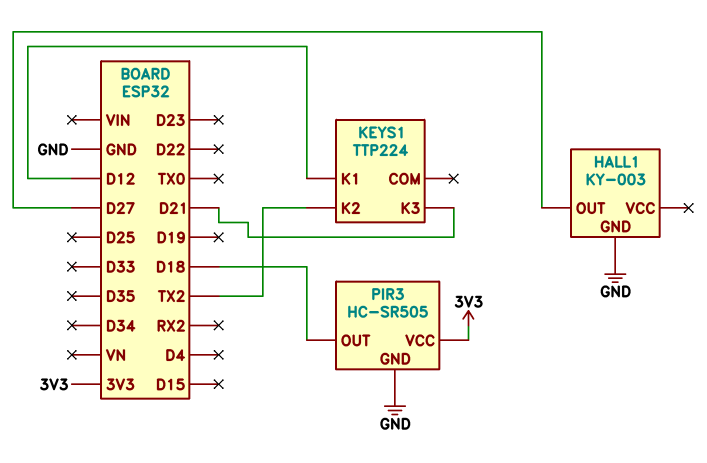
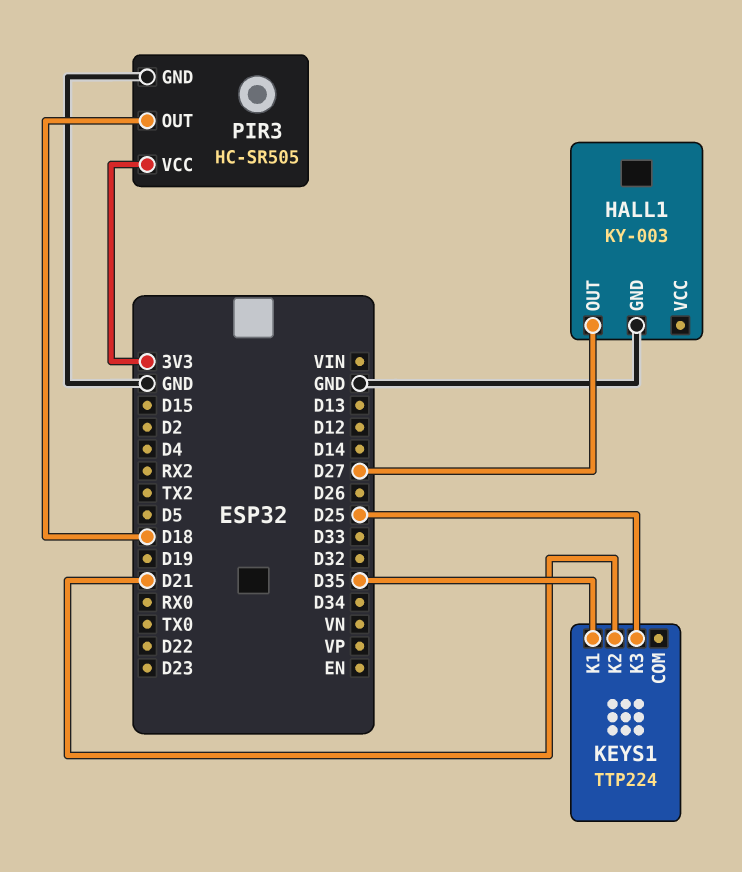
KEYS1 pin K1: D12 -> D35
KEYS1 pin K2: TX2 -> D21
KEYS1 pin K3: D21 -> D25

